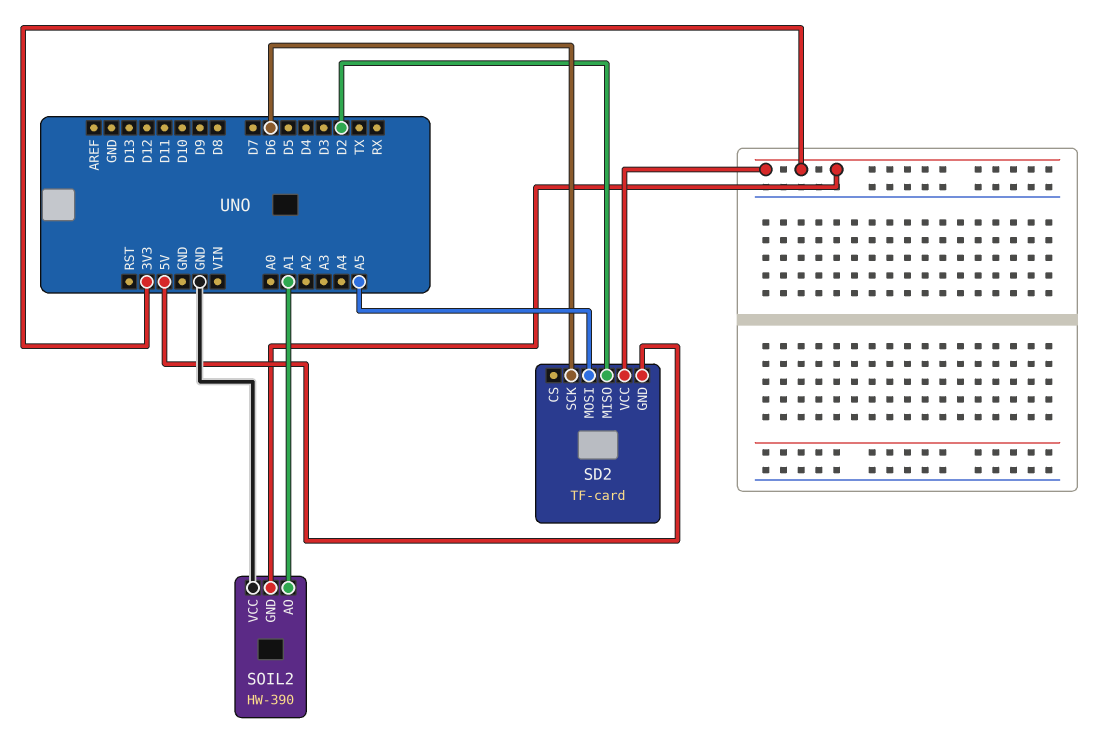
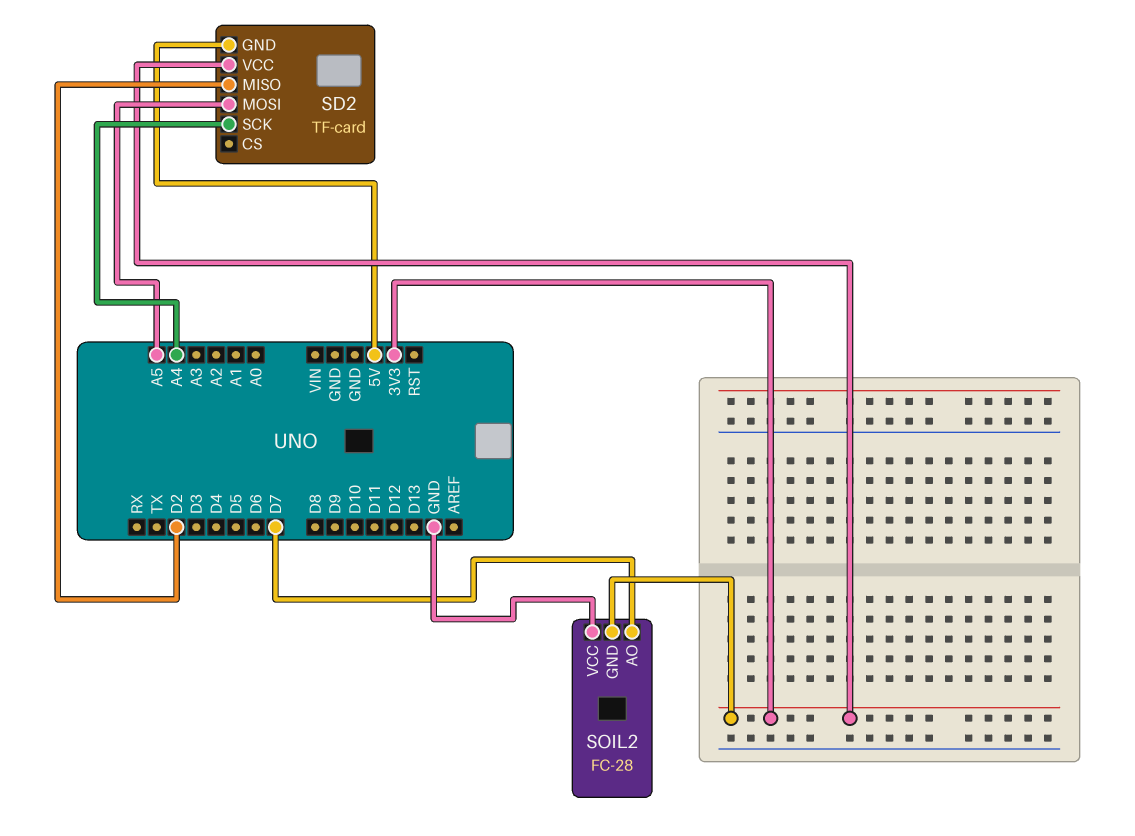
SD2 pin SCK: D6 -> A4
SOIL2: HW-390 -> FC-28
SOIL2 pin AO: A1 -> D7

